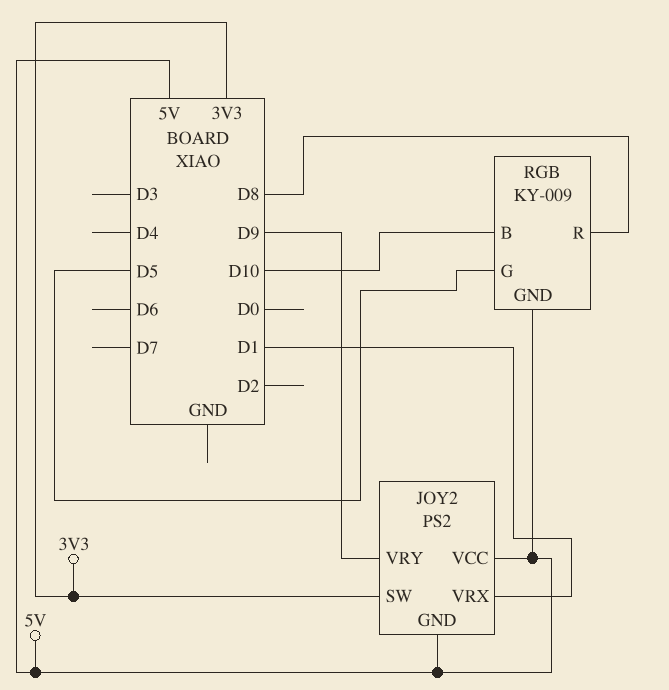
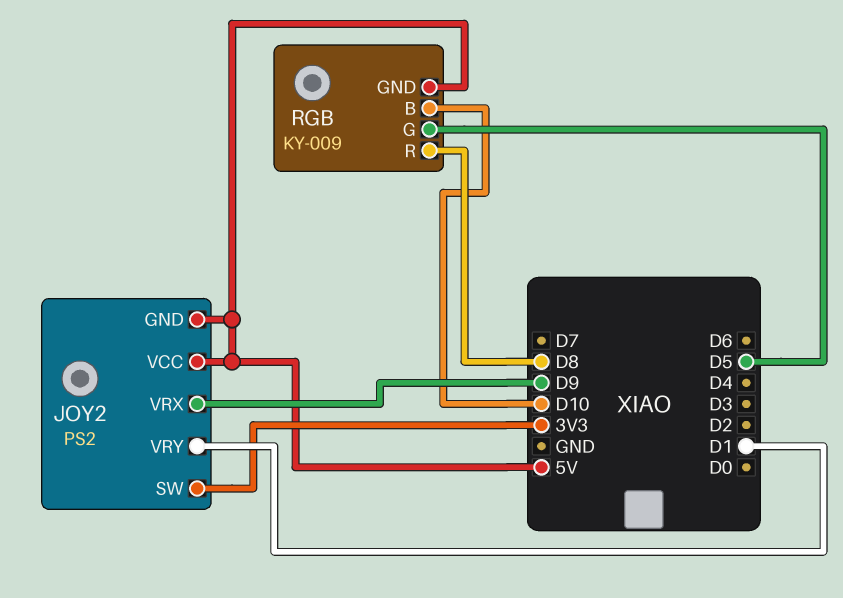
JOY2 pin VRX: D1 -> D9
JOY2 pin VRY: D9 -> D1

